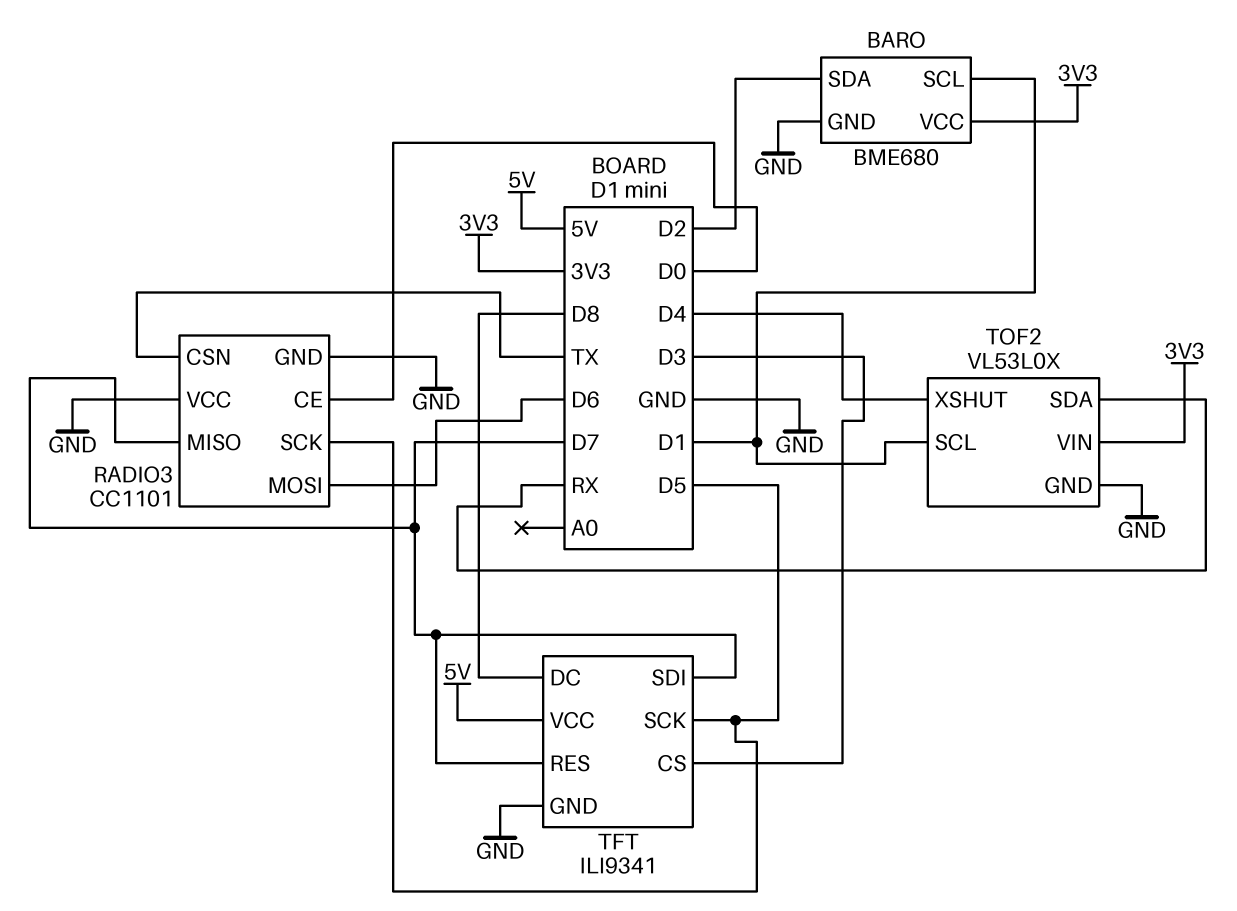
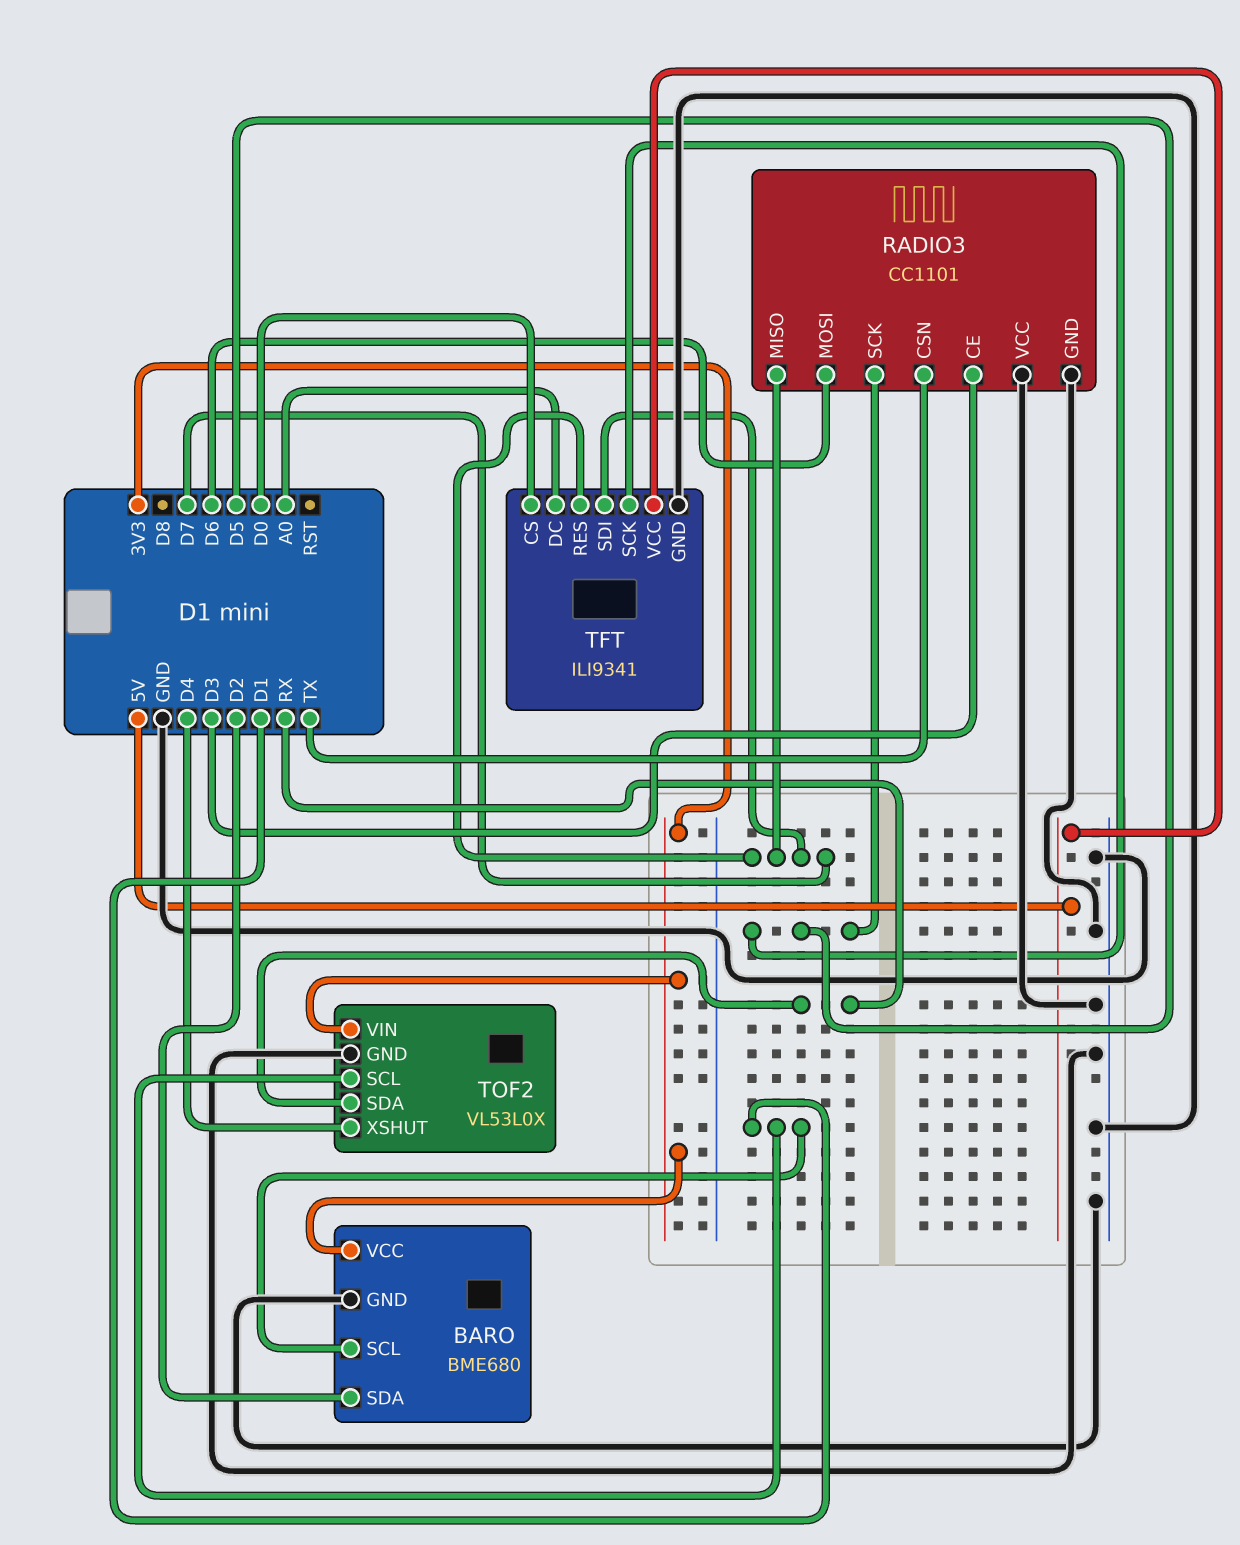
RADIO3 pin CE: D0 -> D3
TFT pin CS: D3 -> D0
TFT pin DC: D8 -> A0

